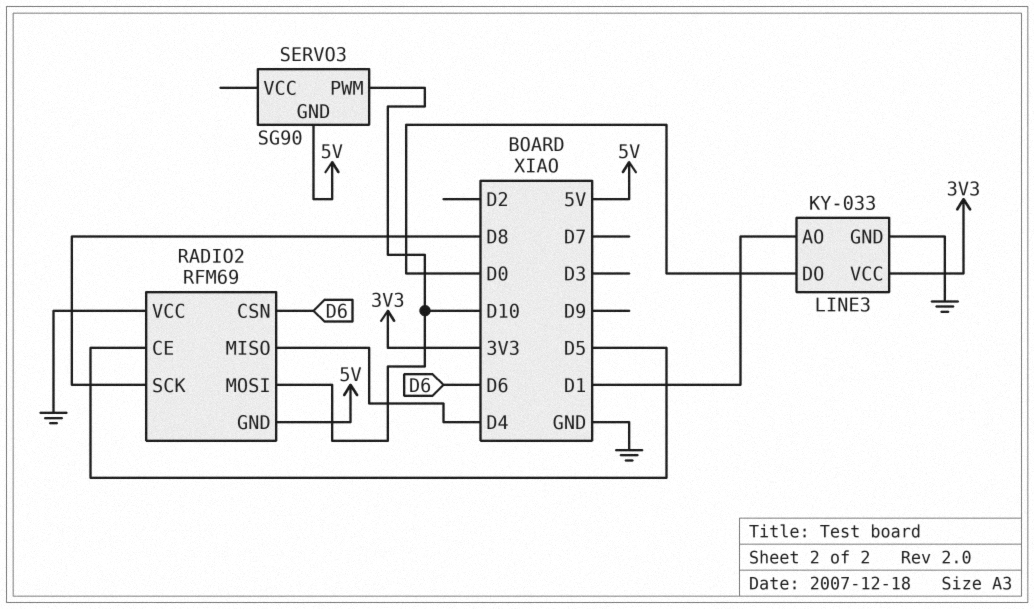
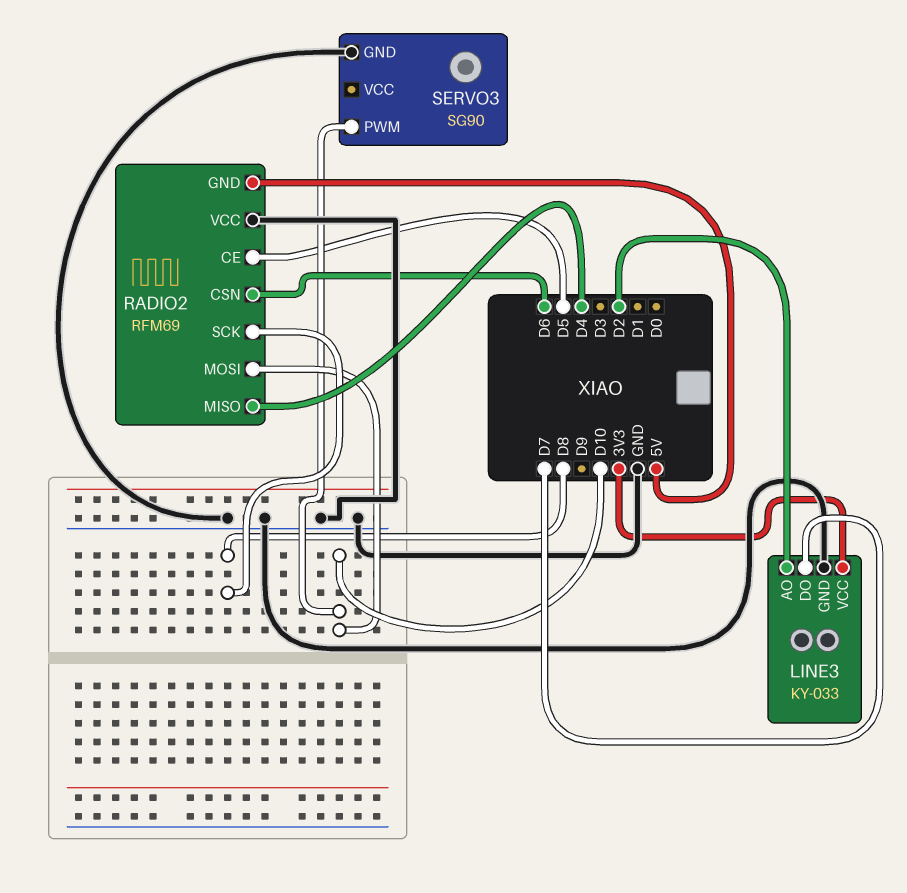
LINE3 pin AO: D1 -> D2
LINE3 pin DO: D0 -> D7
SERVO3 pin GND: 5V -> GND

